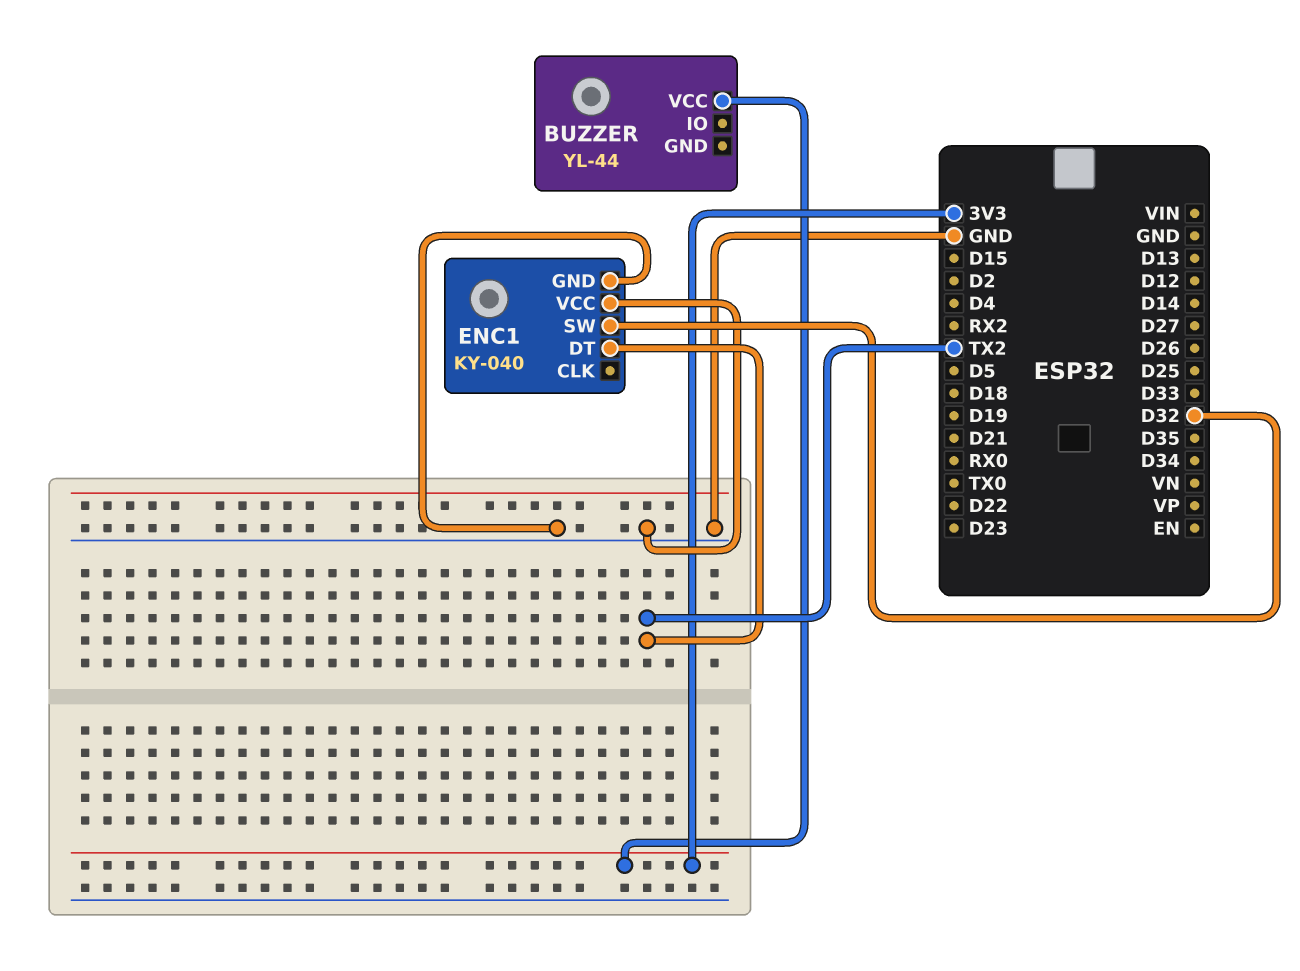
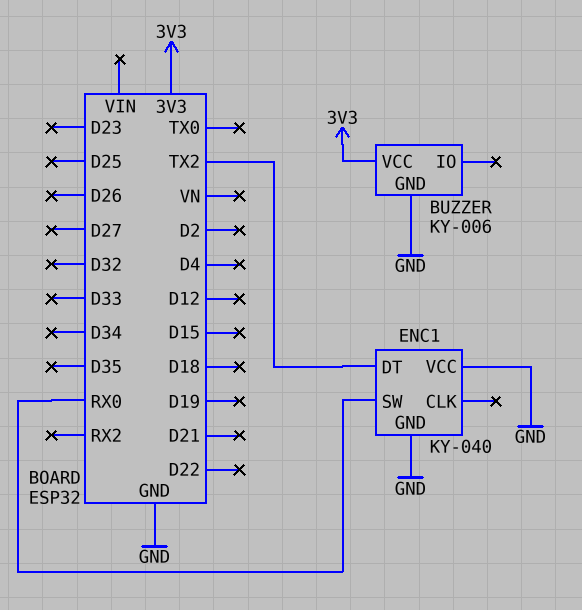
BUZZER: YL-44 -> KY-006
BUZZER pin GND: none -> GND
ENC1 pin SW: D32 -> RX0

